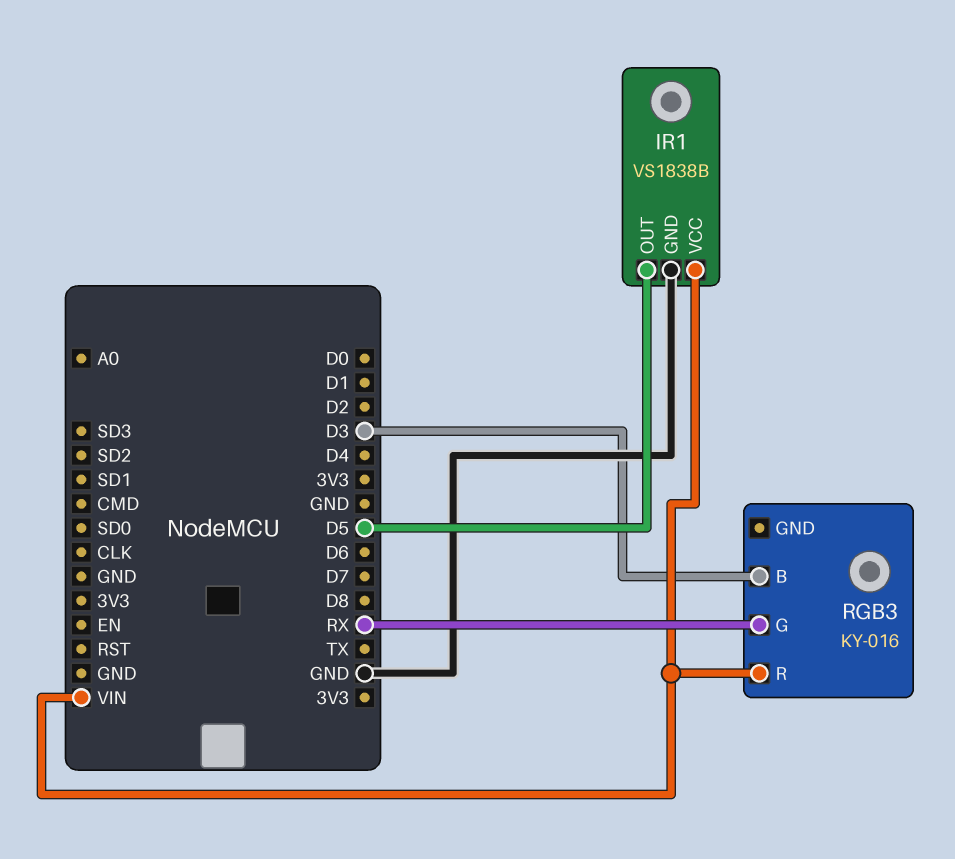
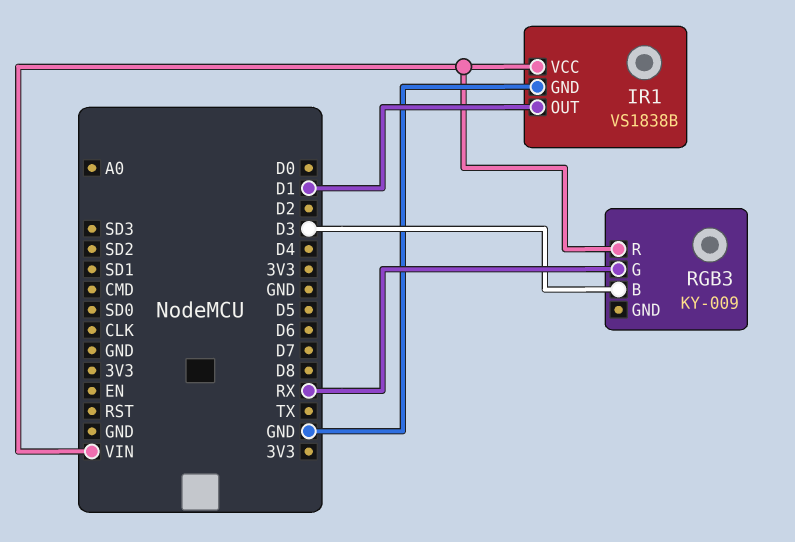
IR1 pin OUT: D5 -> D1
RGB3: KY-016 -> KY-009

